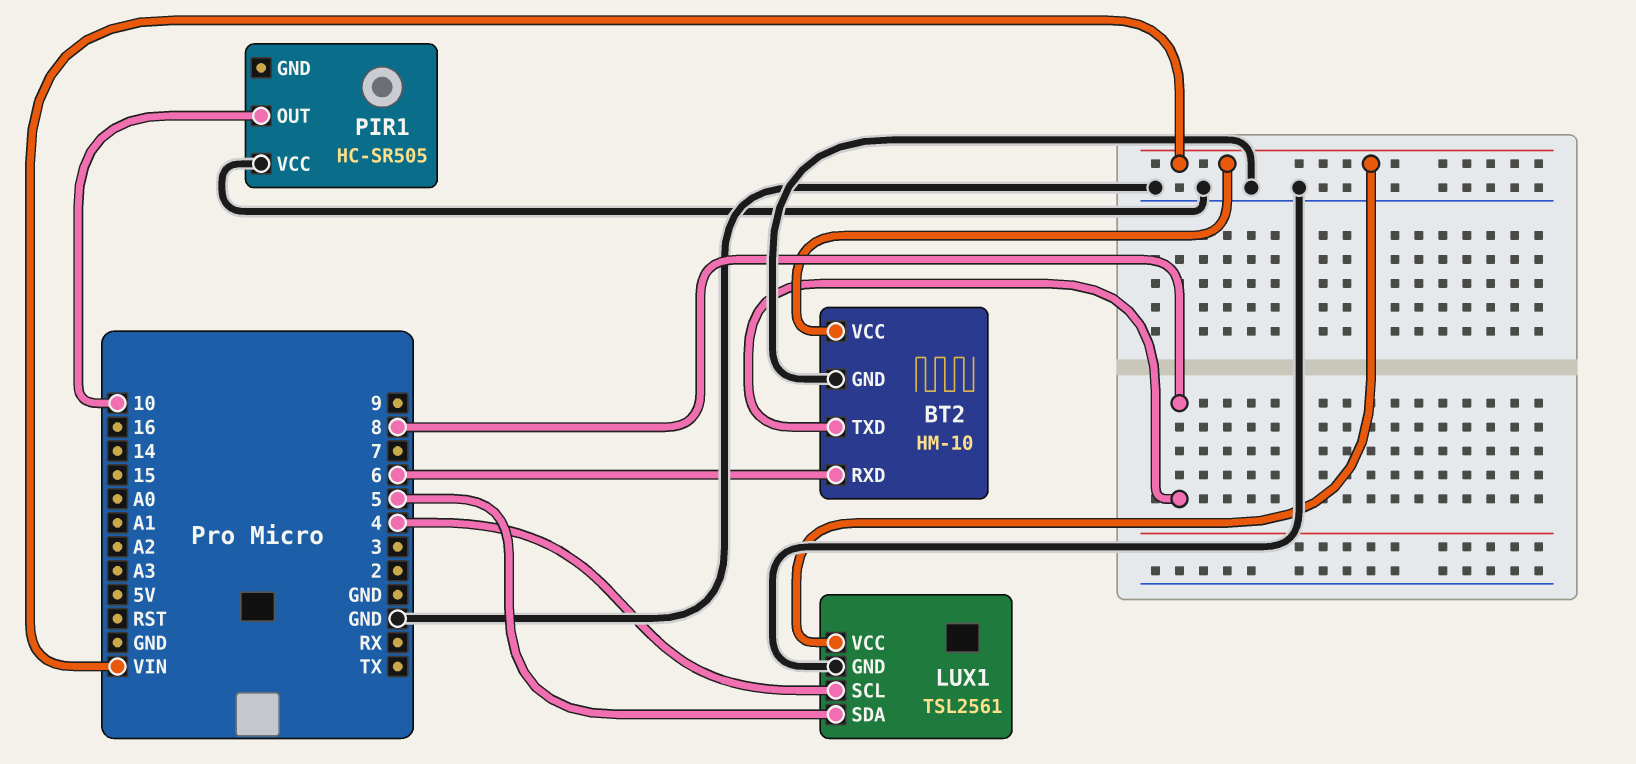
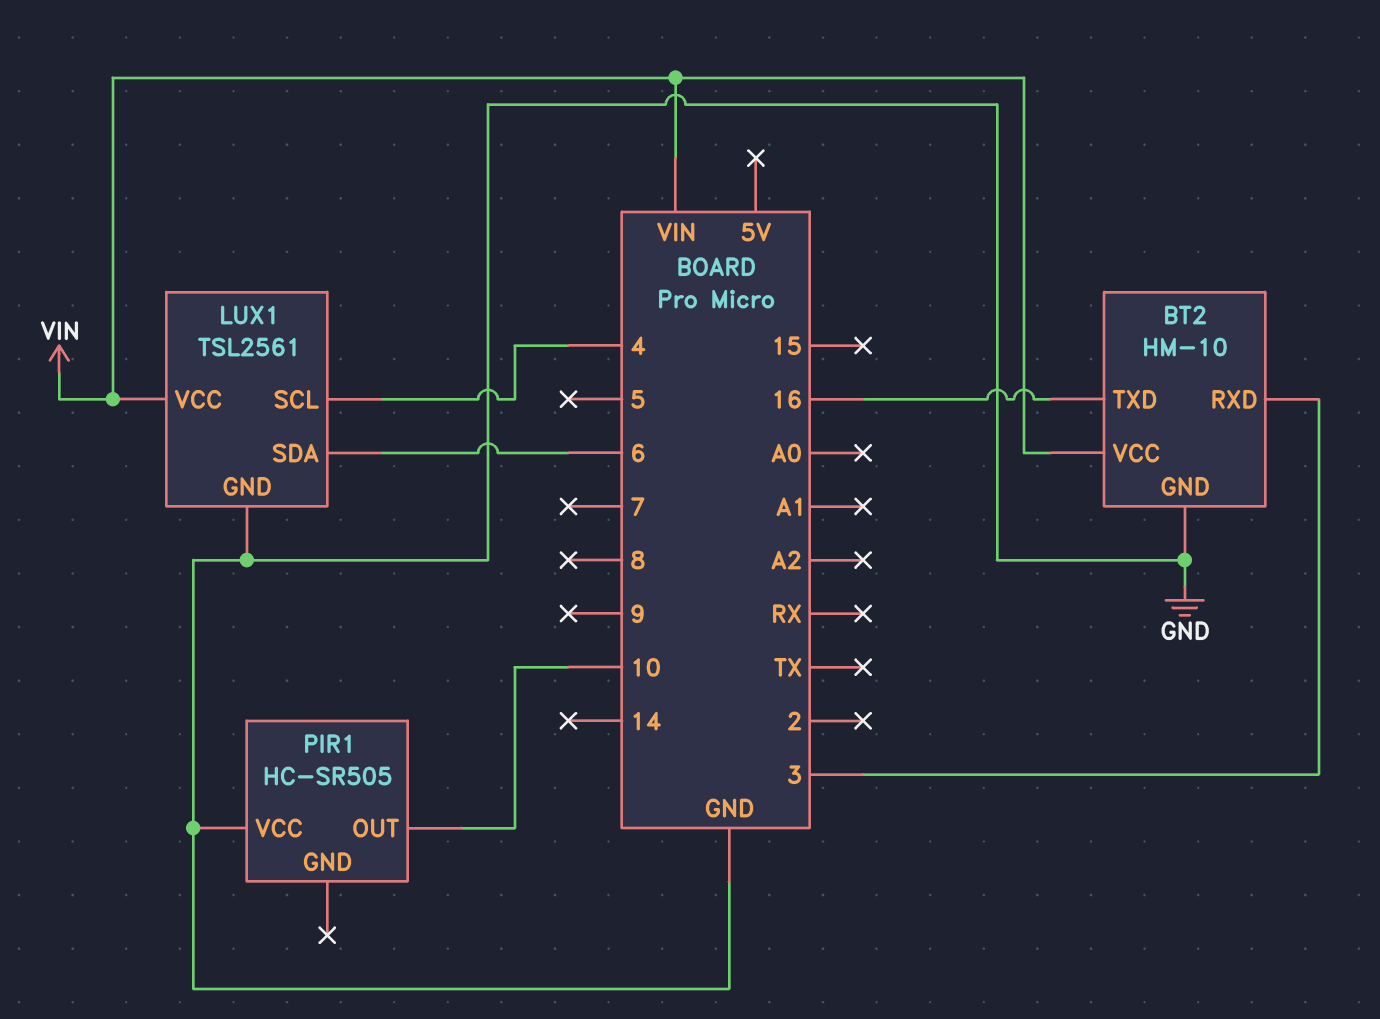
BT2 pin RXD: 6 -> 3
BT2 pin TXD: 8 -> 16
LUX1 pin SDA: 5 -> 6

